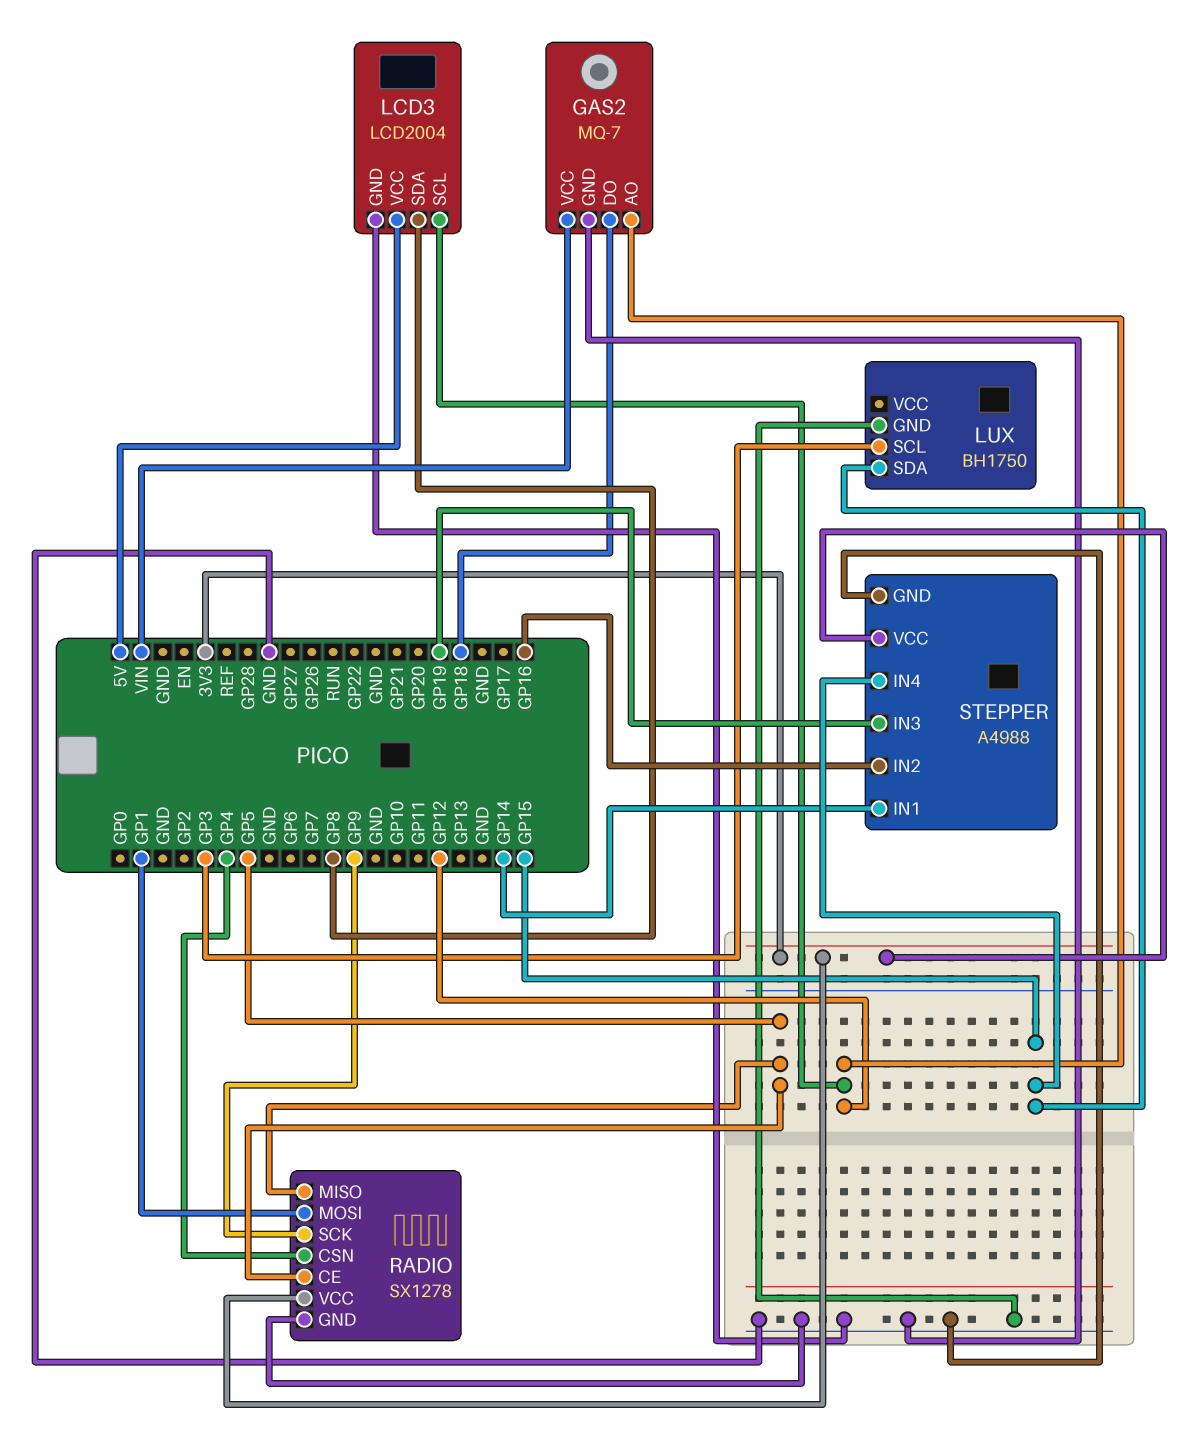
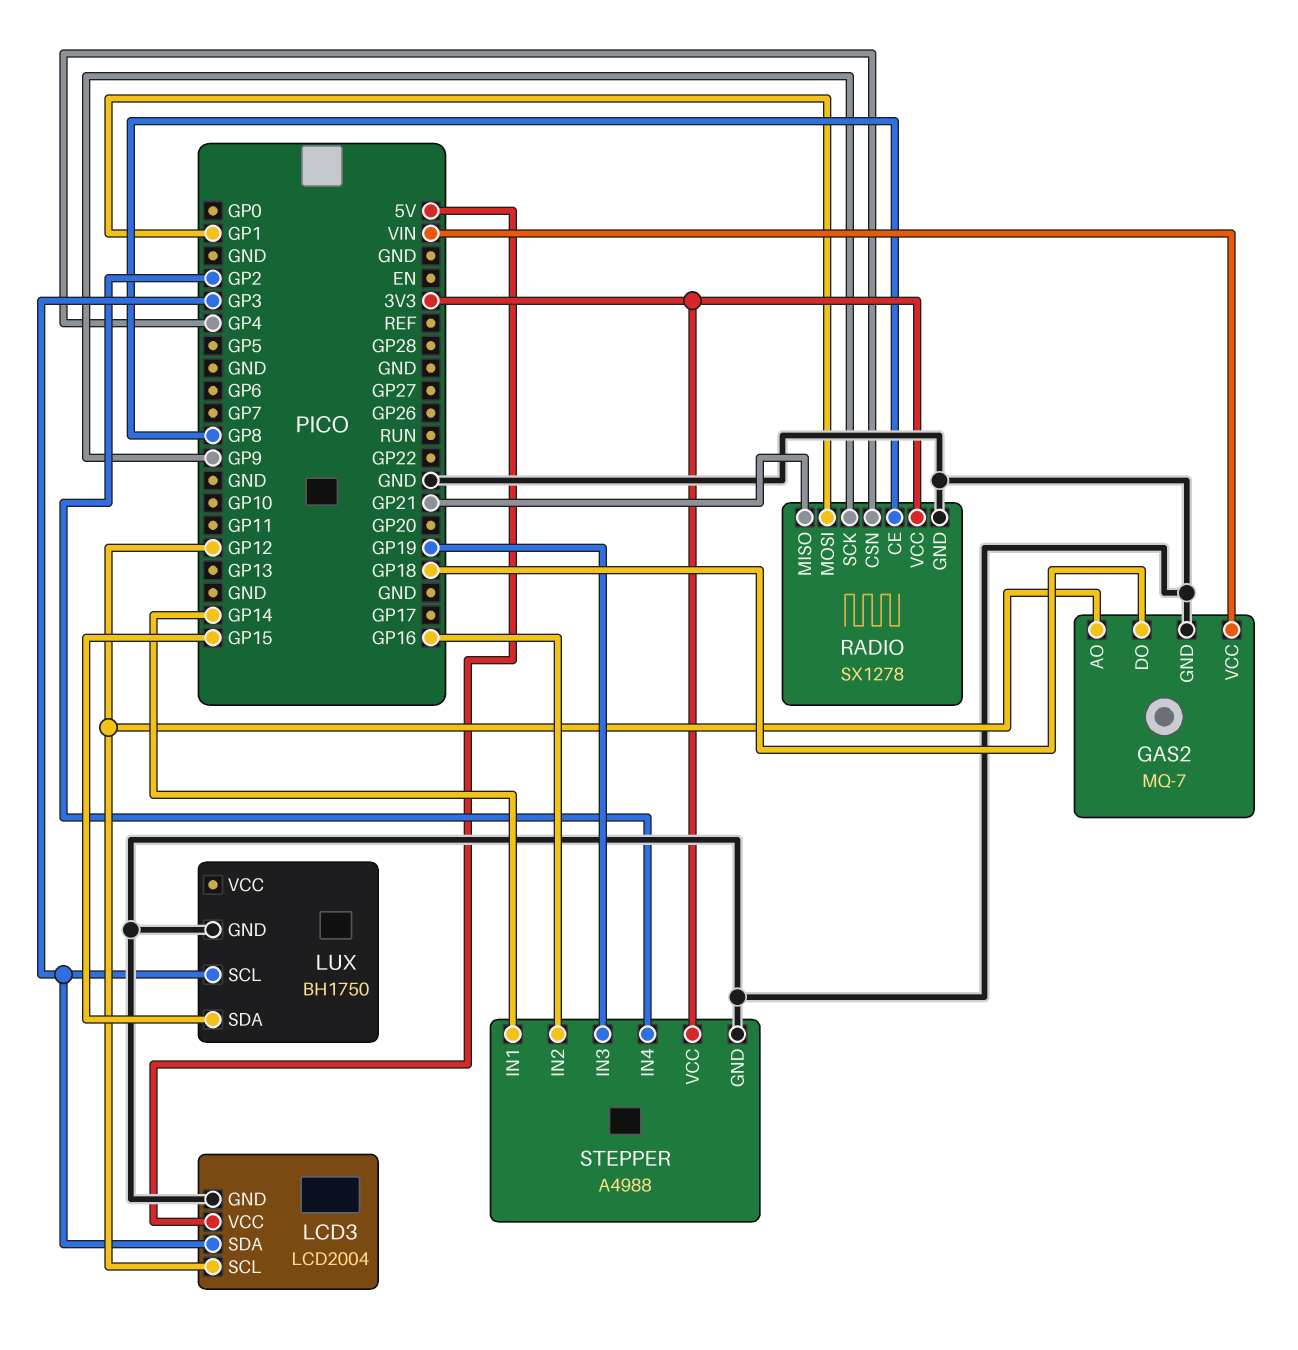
LCD3 pin SDA: GP8 -> GP3
RADIO pin CE: GP5 -> GP8
RADIO pin MISO: GP5 -> GP21
STEPPER pin IN4: GP15 -> GP2

